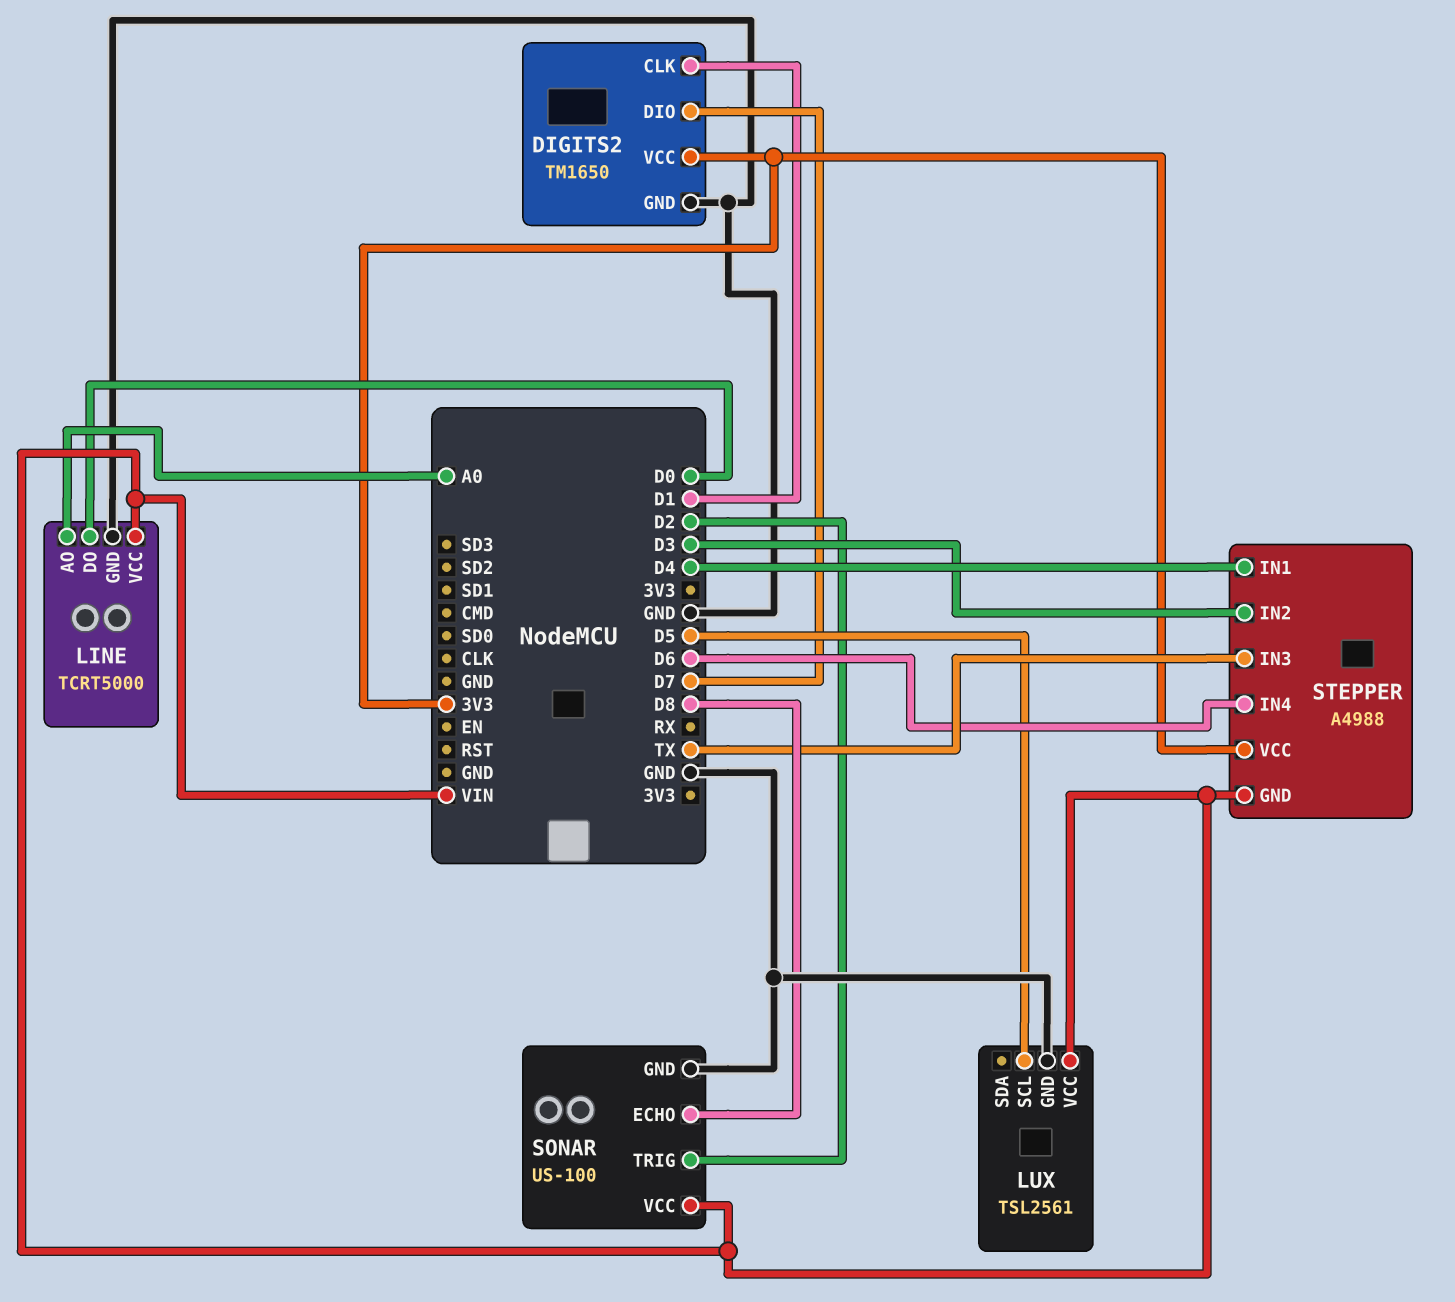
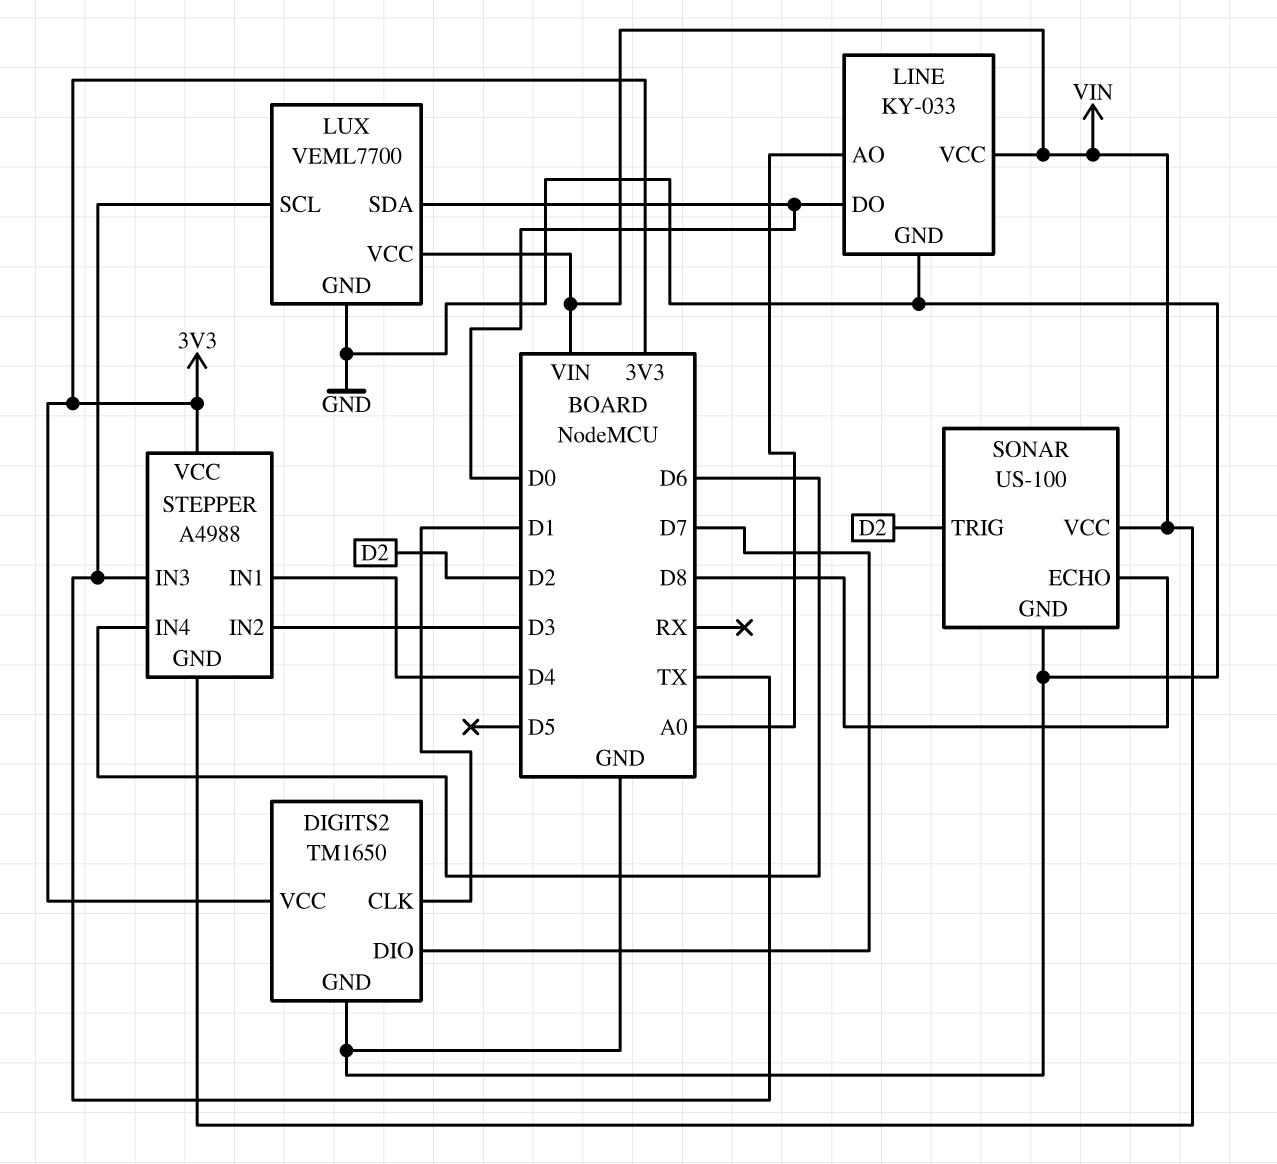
LINE: TCRT5000 -> KY-033
LUX: TSL2561 -> VEML7700
LUX pin SCL: D5 -> TX
LUX pin SDA: none -> D0

